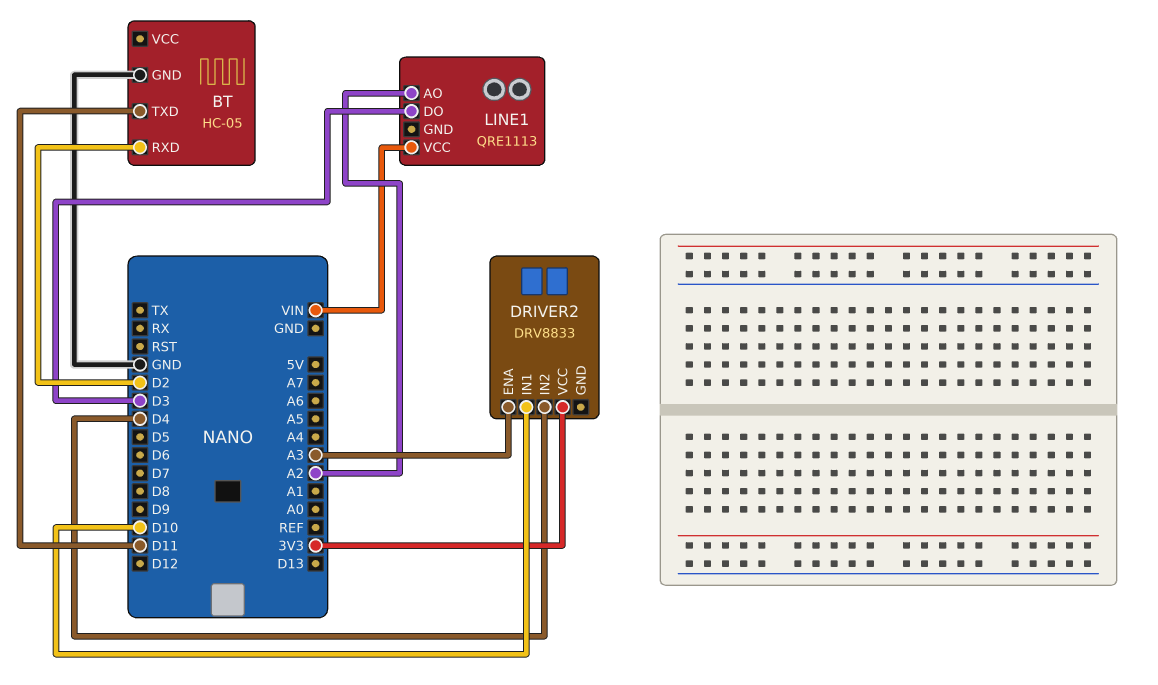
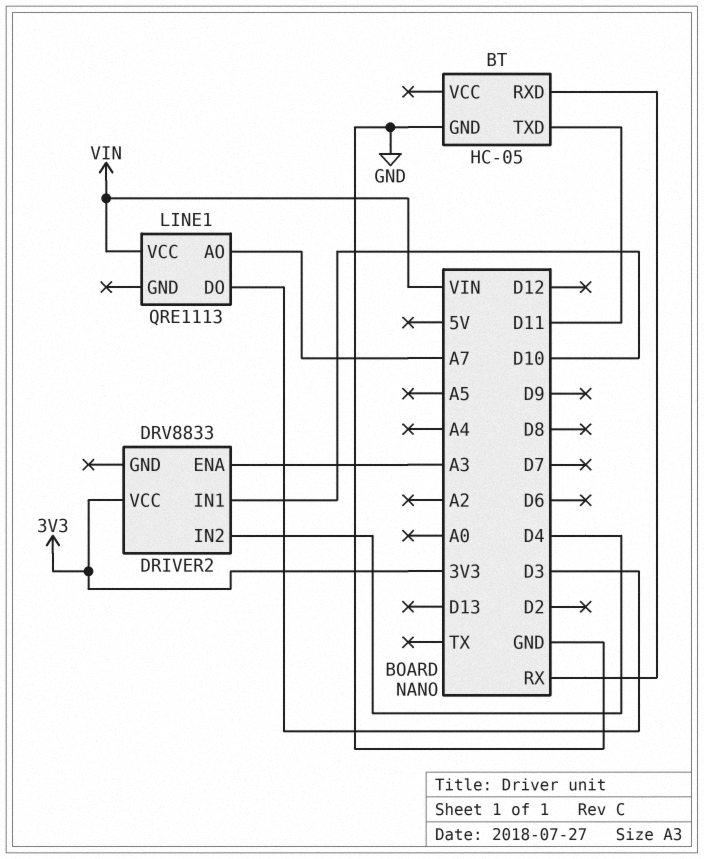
BT pin RXD: D2 -> RX
LINE1 pin AO: A2 -> A7

